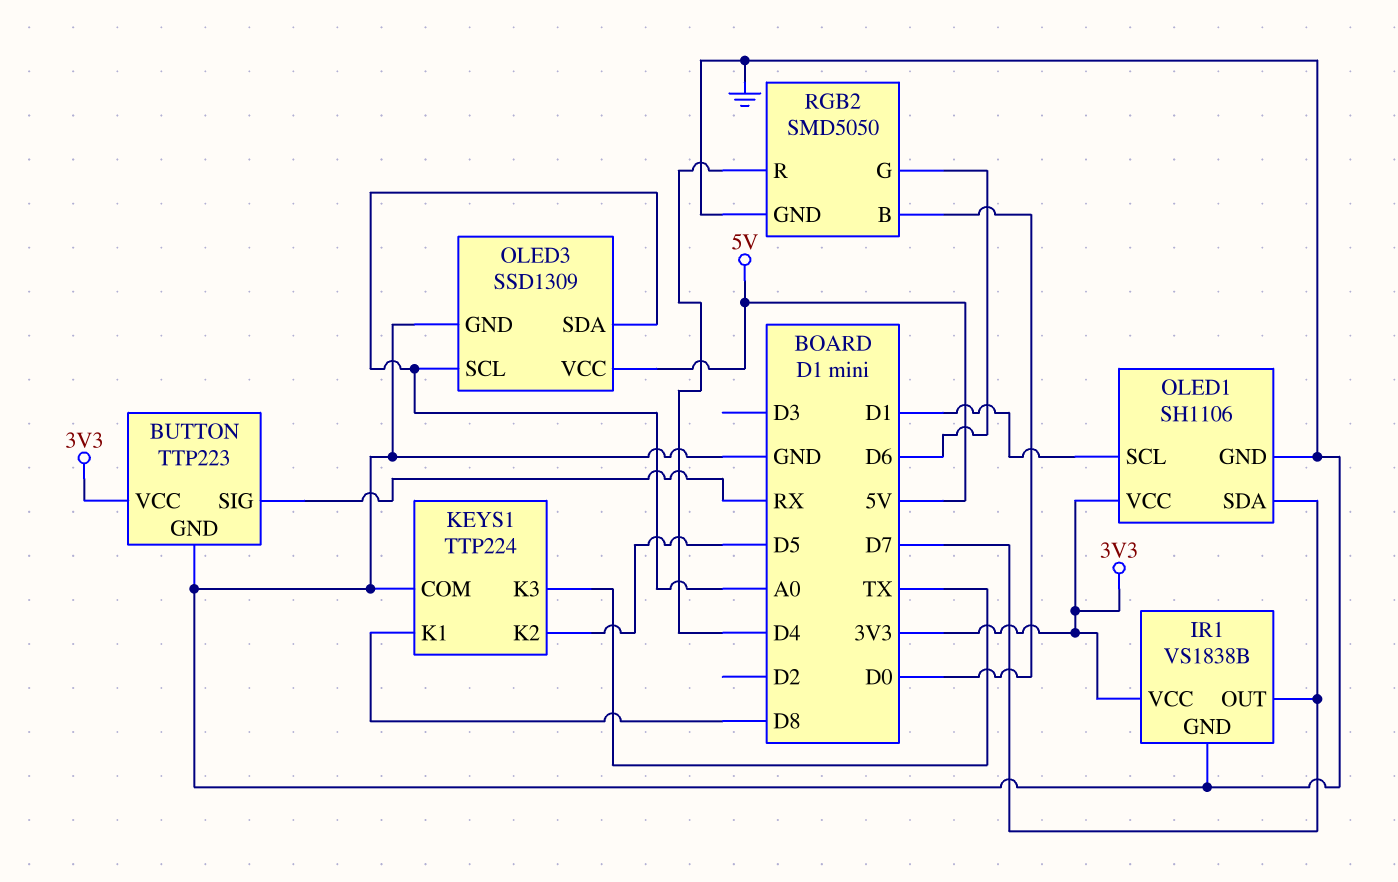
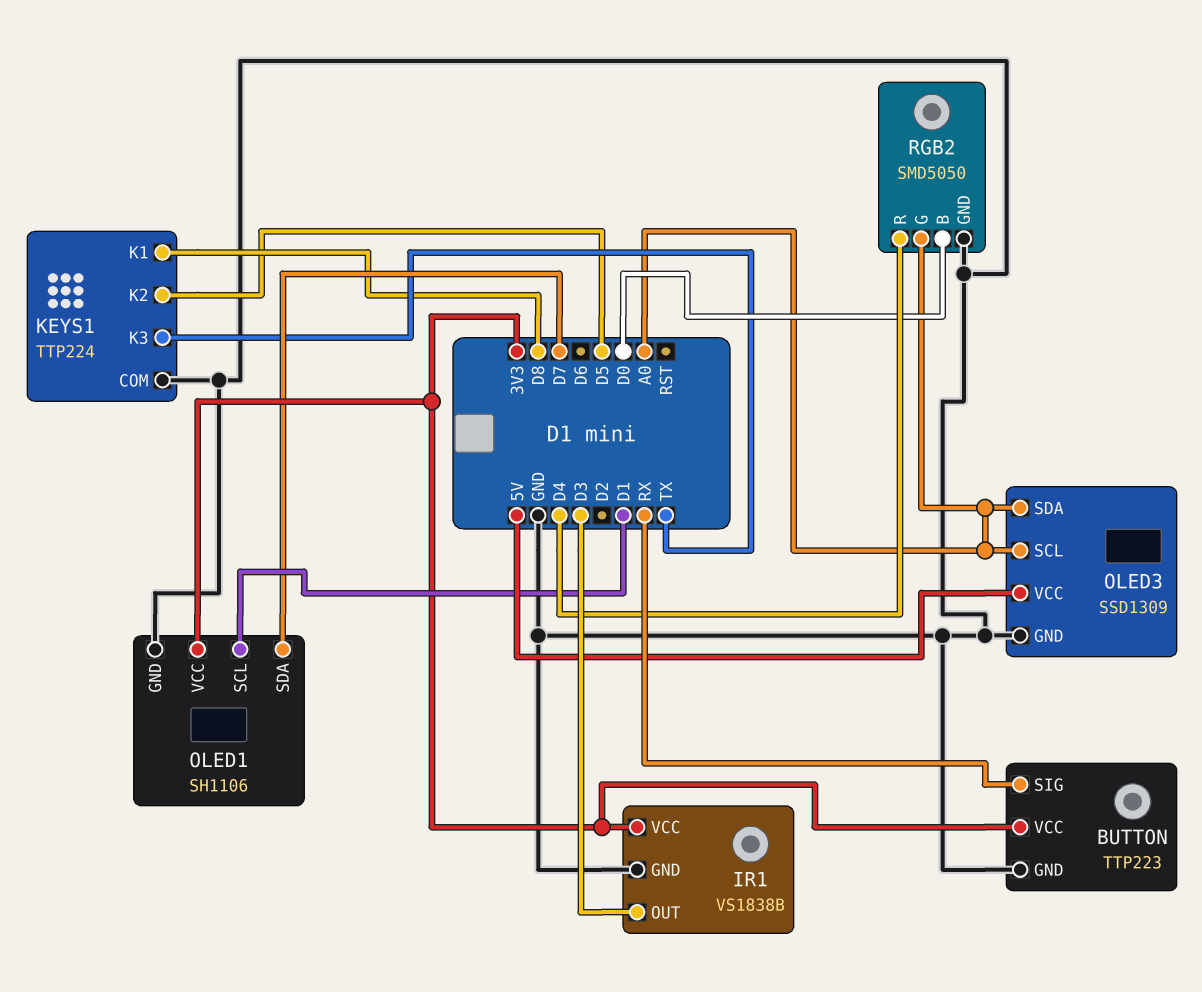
IR1 pin OUT: D7 -> D3
RGB2 pin G: D6 -> A0

